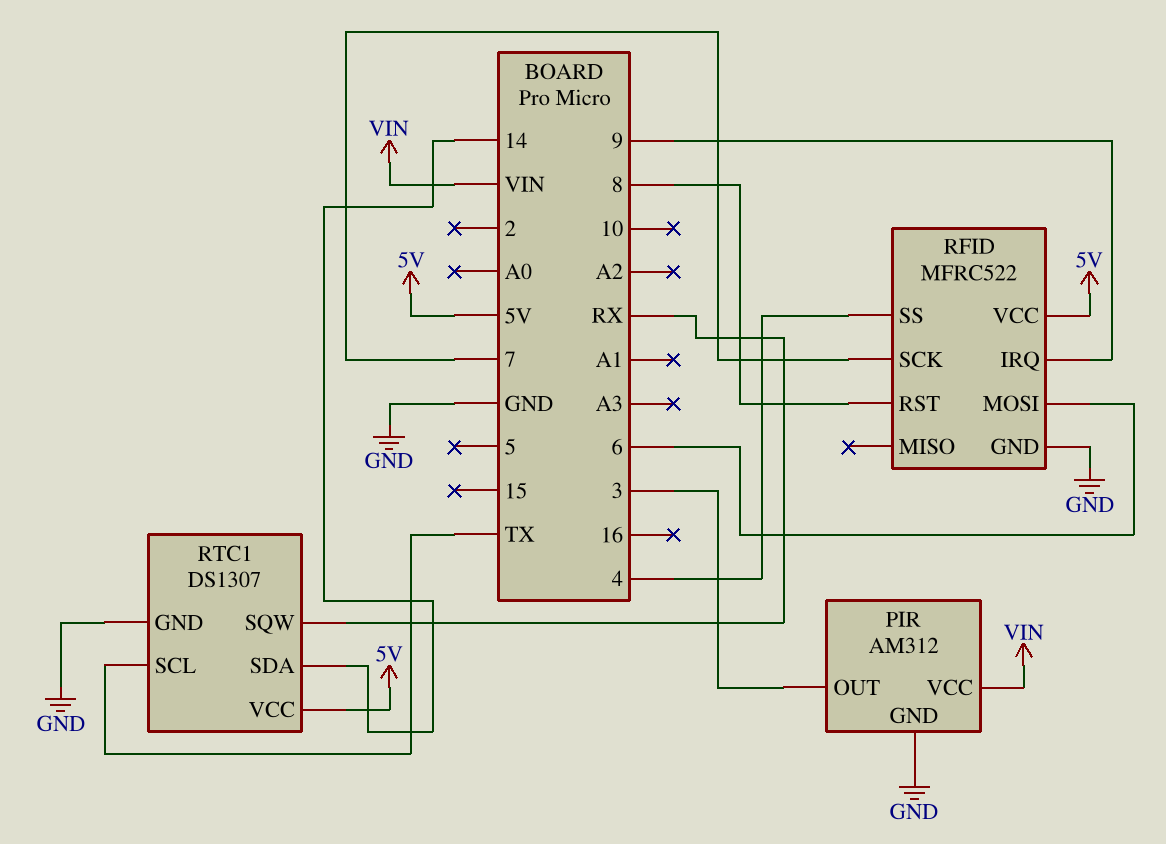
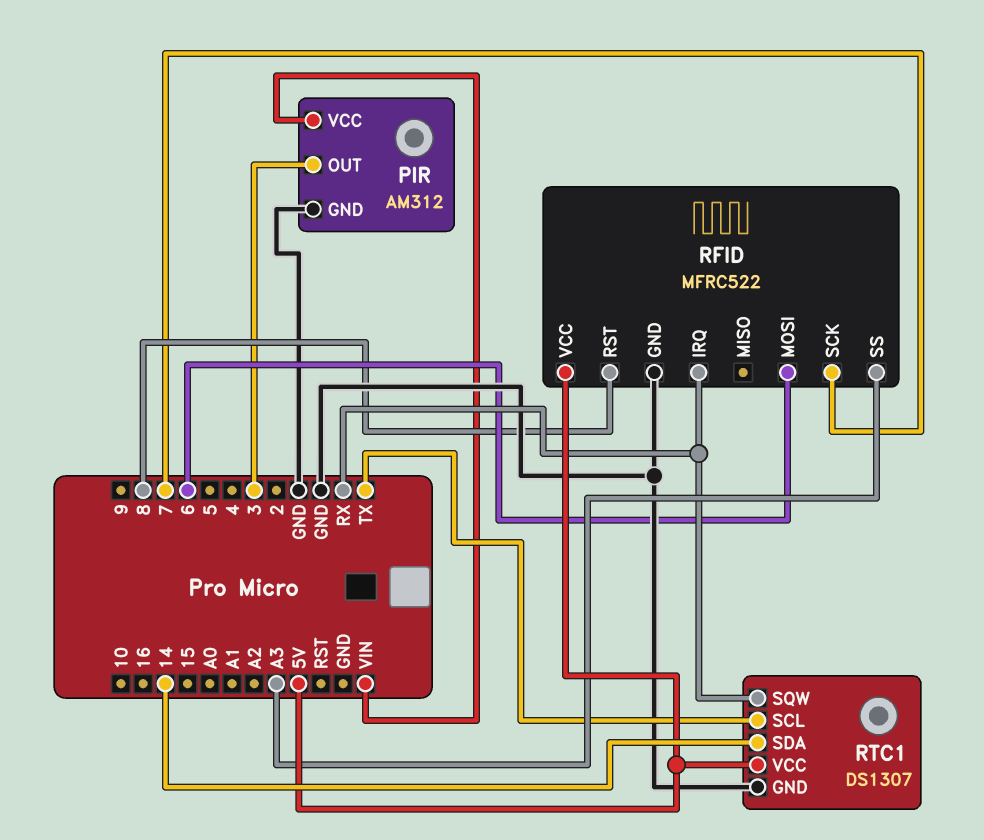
RFID pin IRQ: 9 -> RX
RFID pin SS: 4 -> A3

